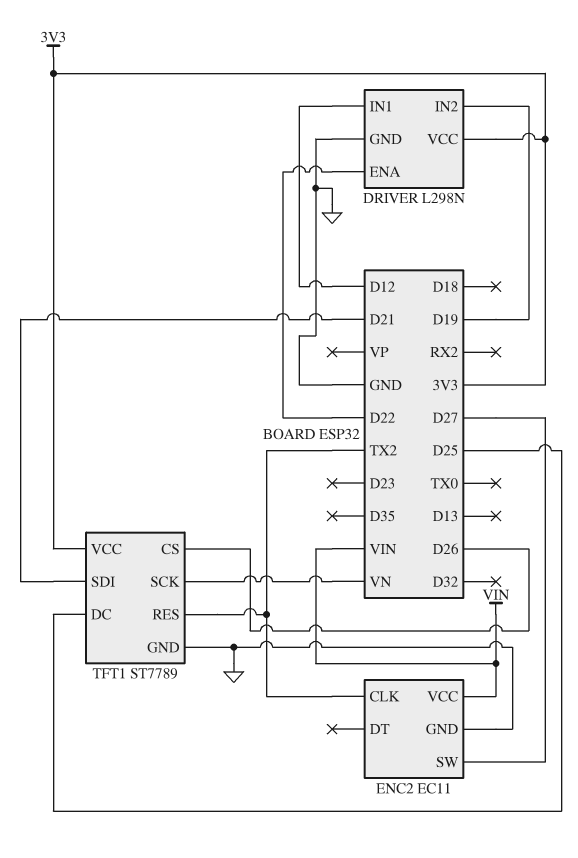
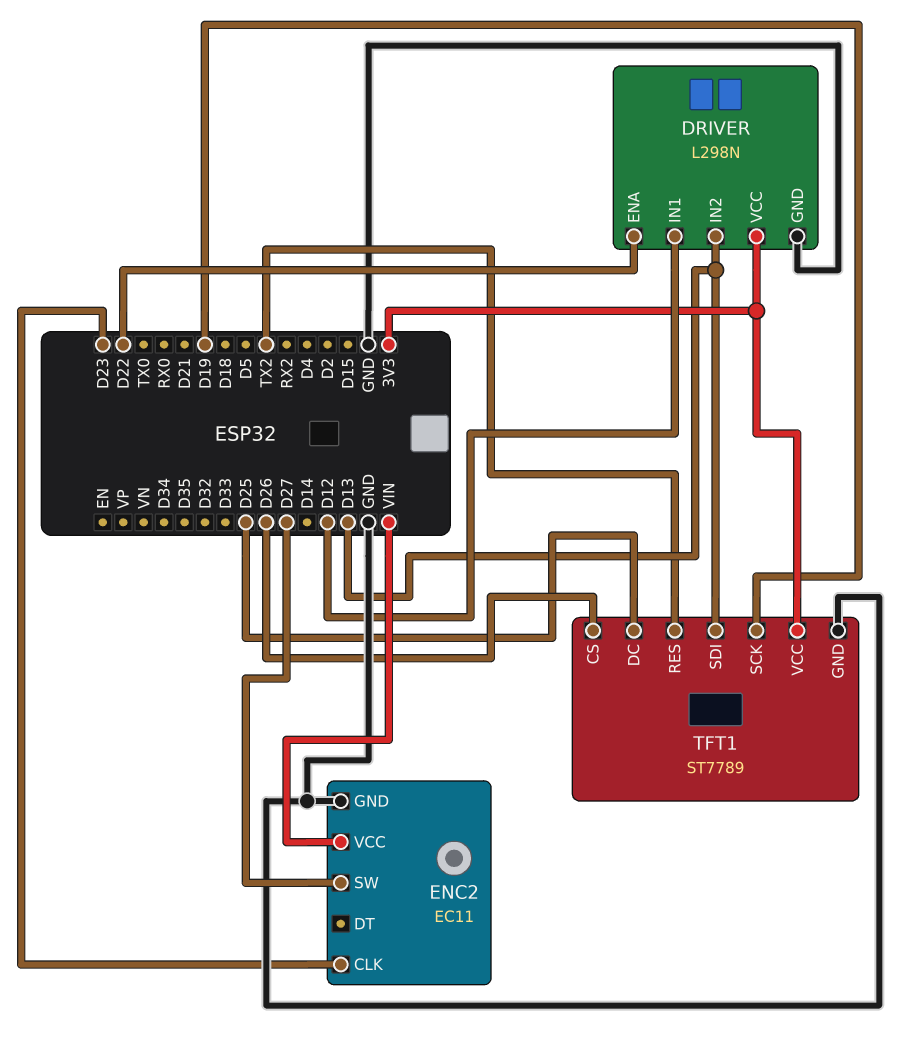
DRIVER pin IN2: D19 -> D13
ENC2 pin CLK: TX2 -> D23
TFT1 pin SCK: VN -> D19
TFT1 pin SDI: D21 -> D13

